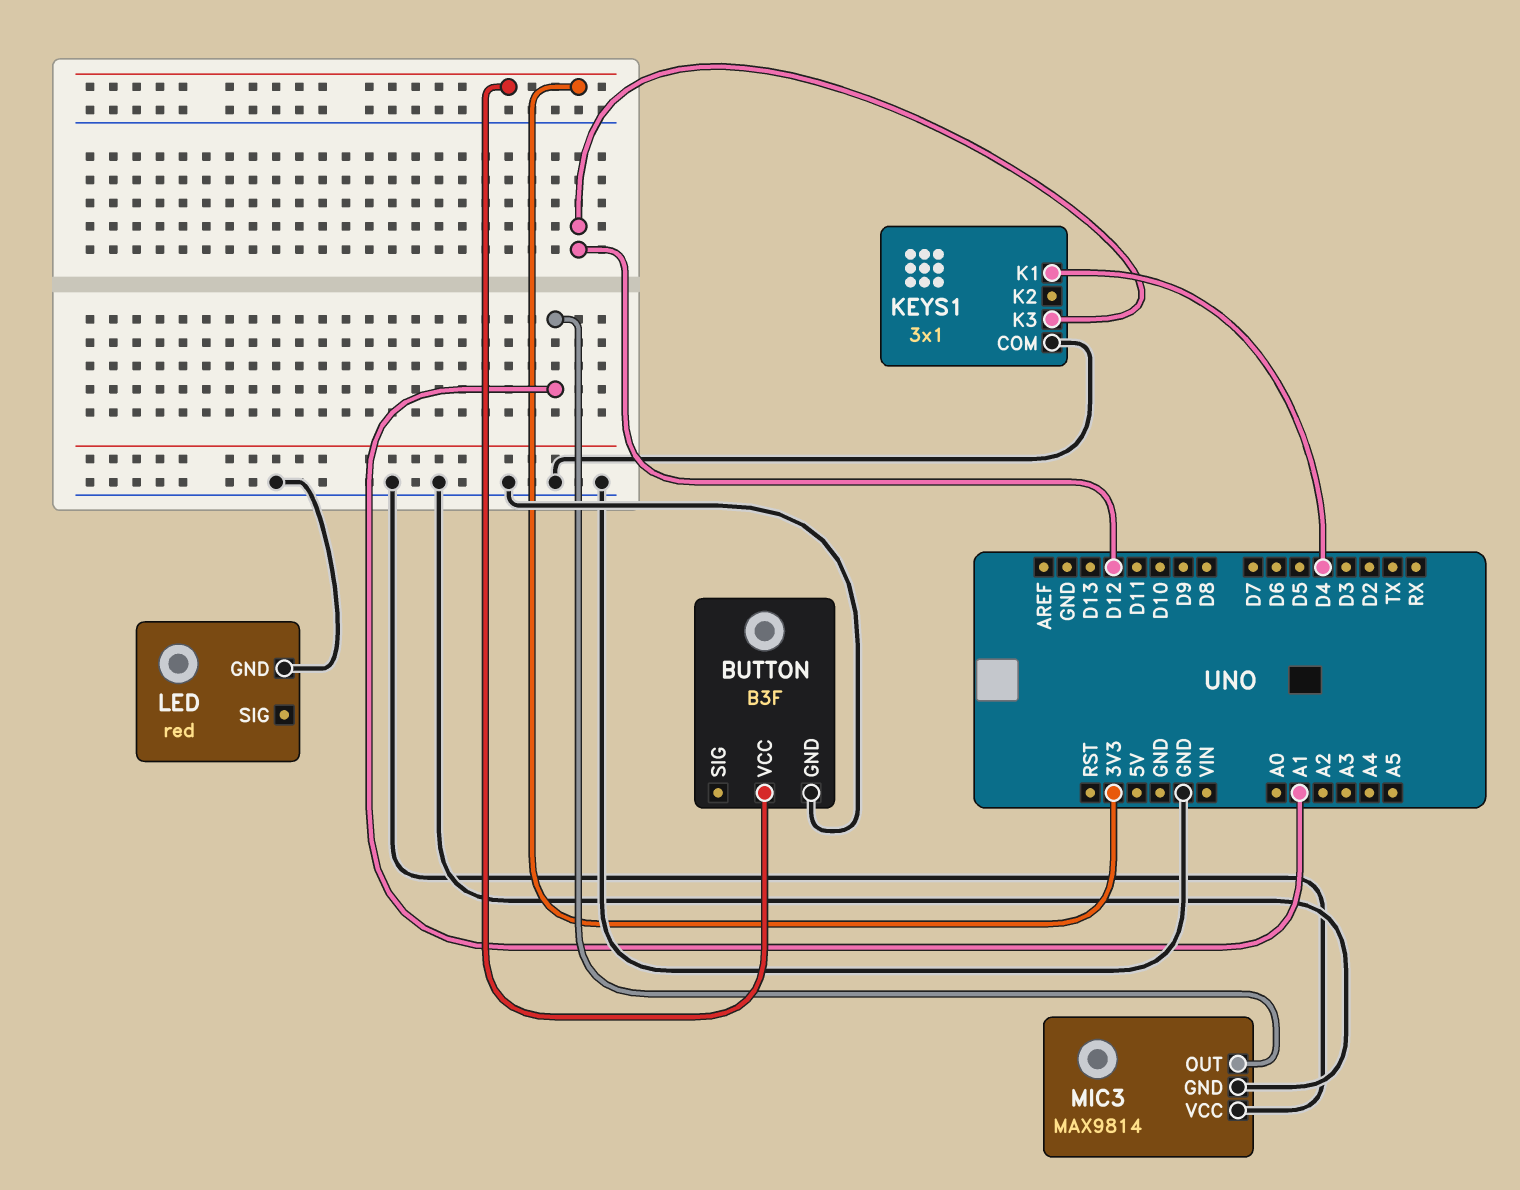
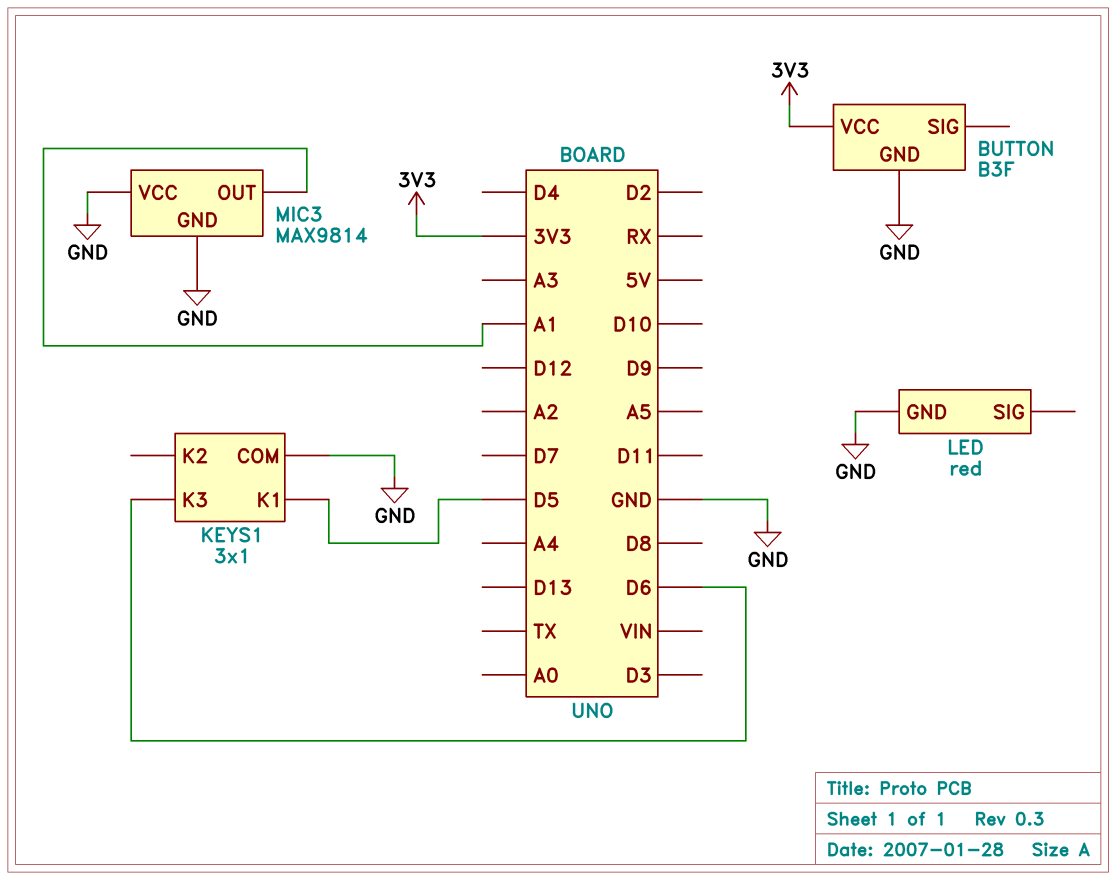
KEYS1 pin K1: D4 -> D5
KEYS1 pin K3: D12 -> D6

